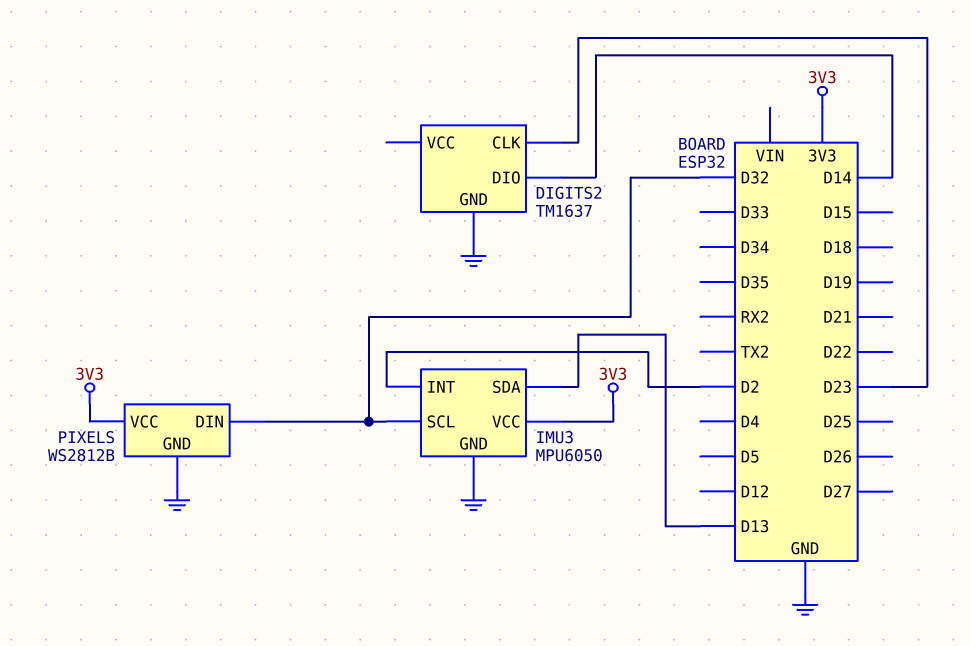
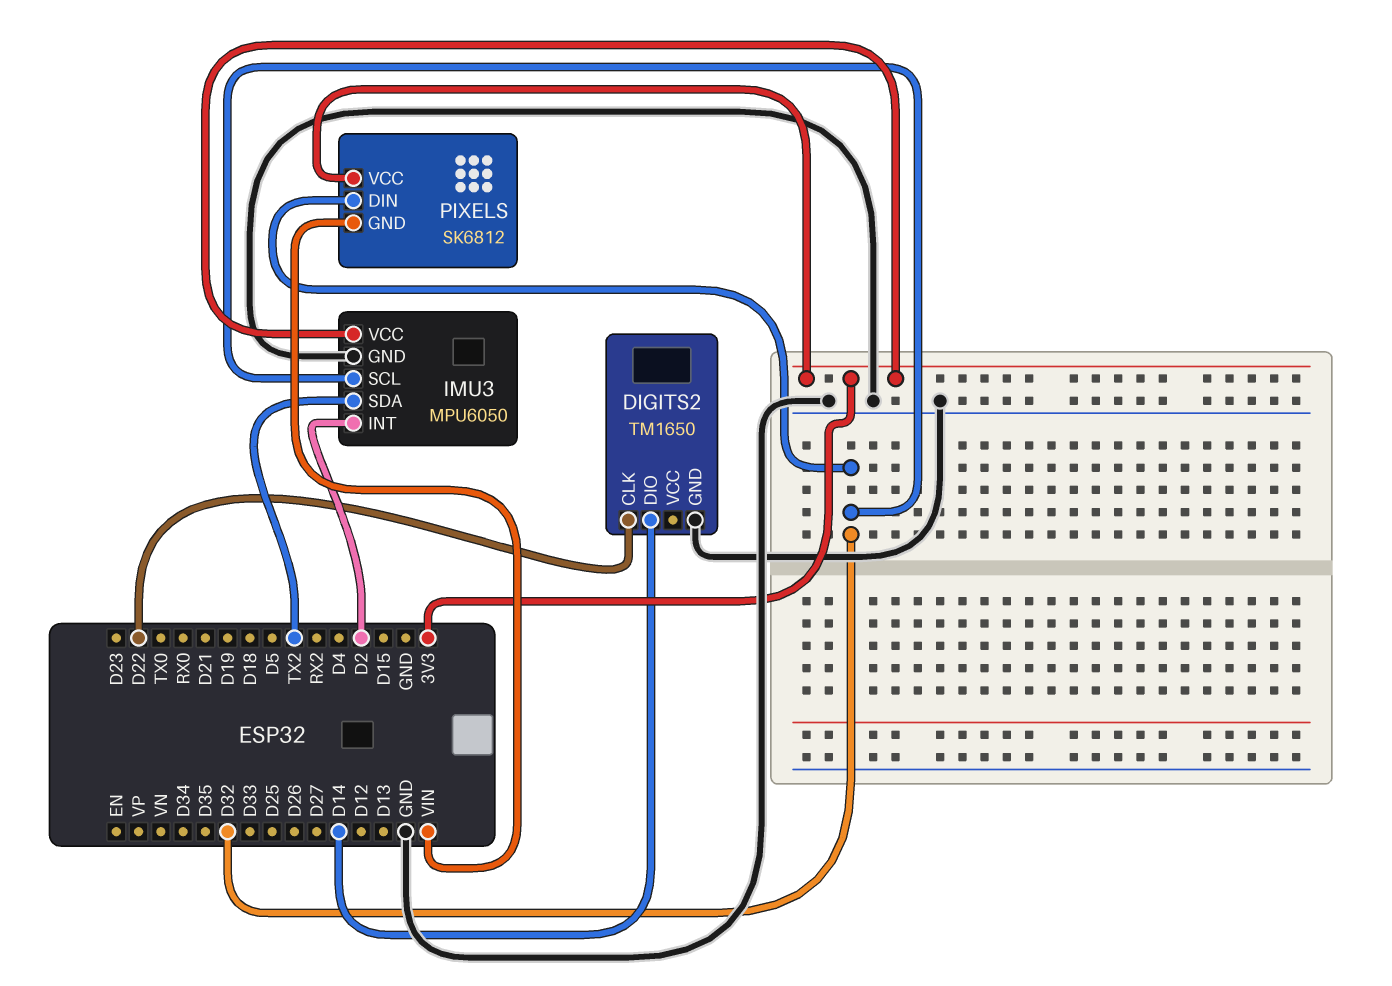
DIGITS2: TM1637 -> TM1650
DIGITS2 pin CLK: D23 -> D22
IMU3 pin SDA: D13 -> TX2
PIXELS: WS2812B -> SK6812
PIXELS pin GND: GND -> VIN

